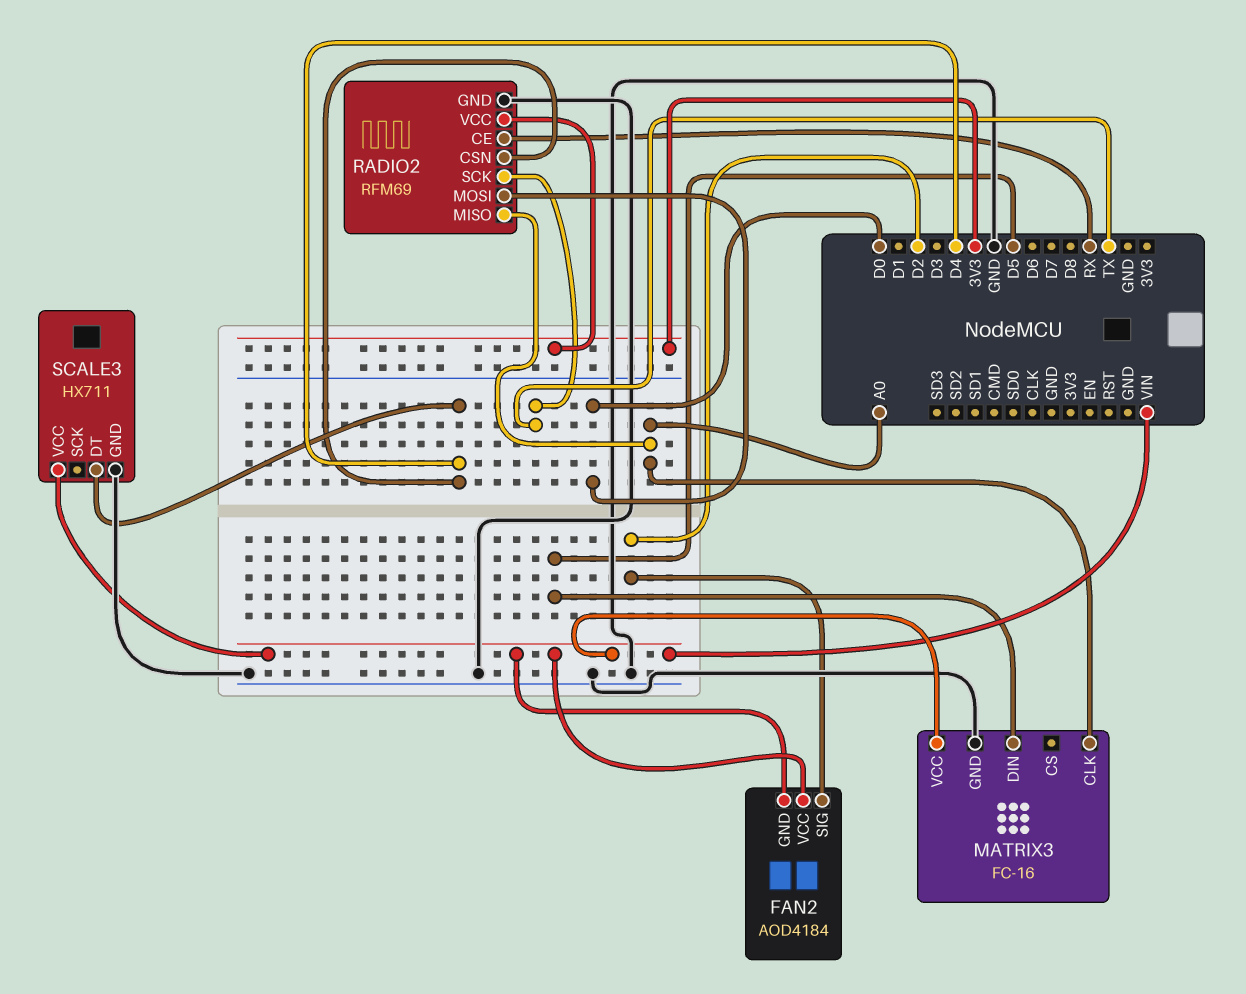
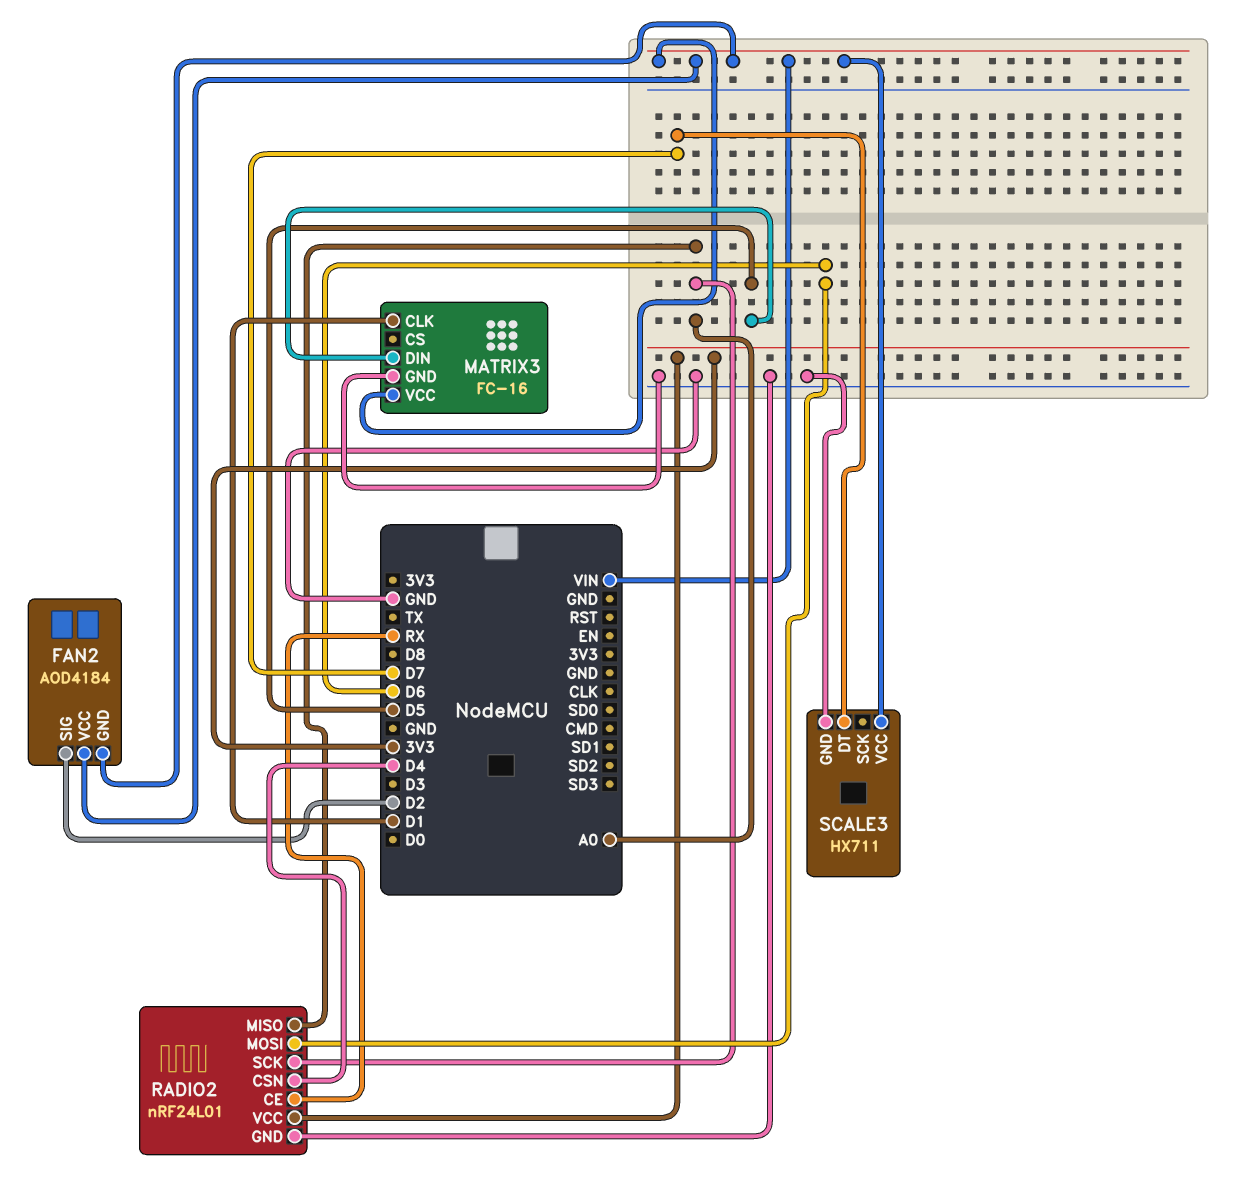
MATRIX3 pin CLK: A0 -> D1
RADIO2: RFM69 -> nRF24L01
RADIO2 pin MOSI: D0 -> D6
RADIO2 pin SCK: TX -> A0
SCALE3 pin DT: D4 -> D7

